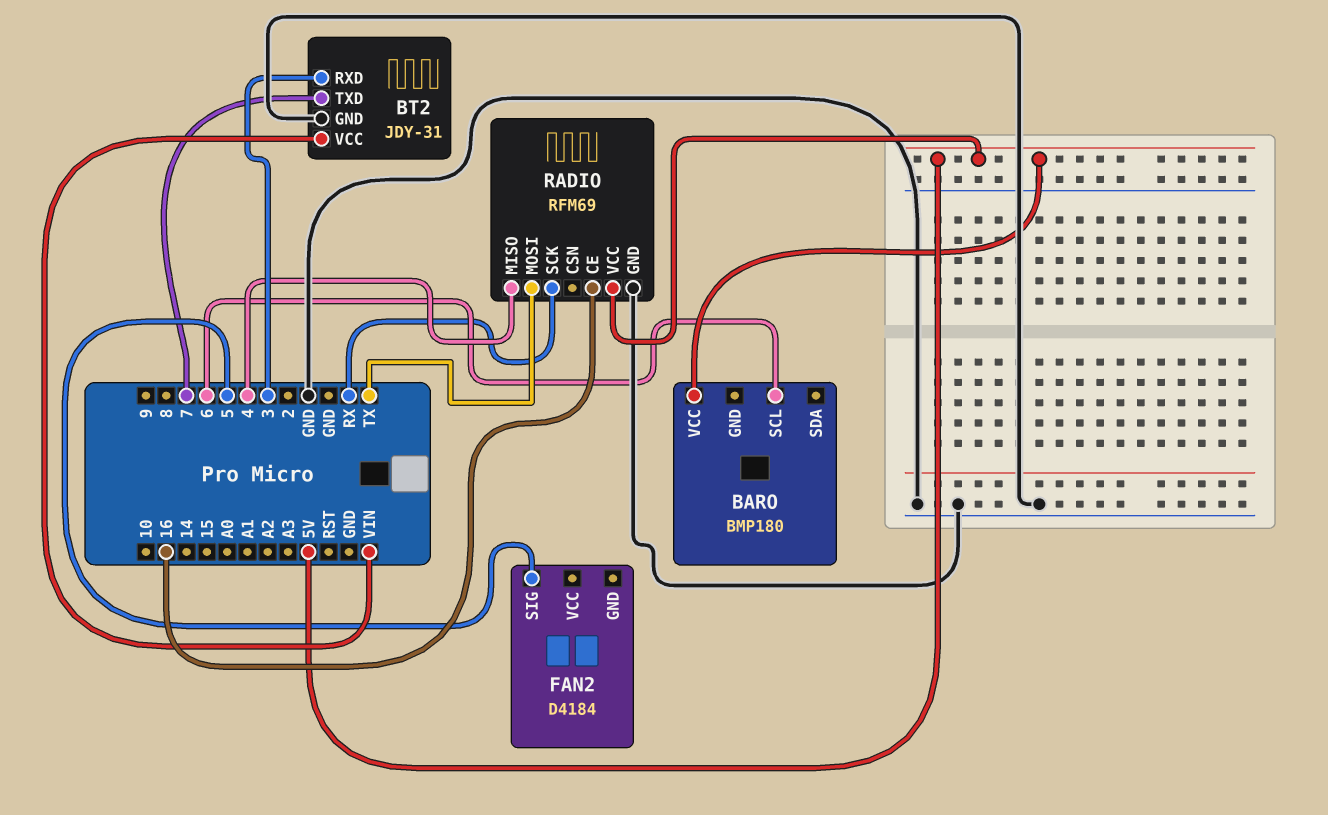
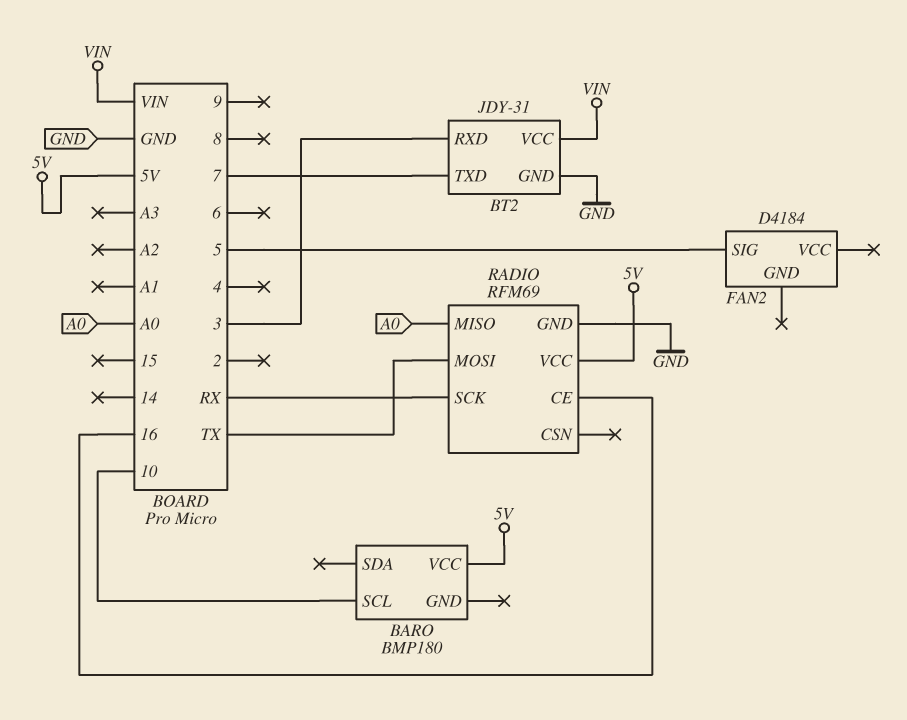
BARO pin SCL: 6 -> 10
RADIO pin MISO: 4 -> A0

